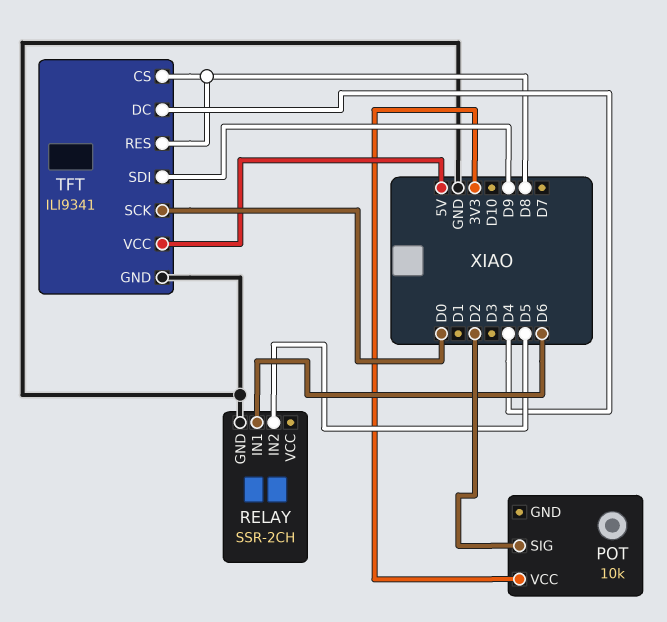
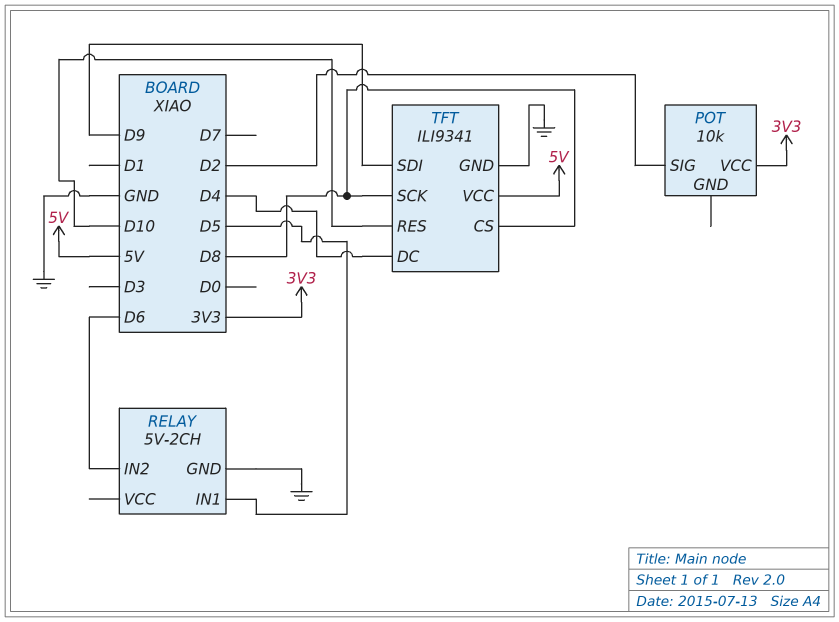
RELAY: SSR-2CH -> 5V-2CH
RELAY pin IN1: D6 -> D5
RELAY pin IN2: D5 -> D6
TFT pin RES: D8 -> D10
TFT pin SCK: D0 -> D8

